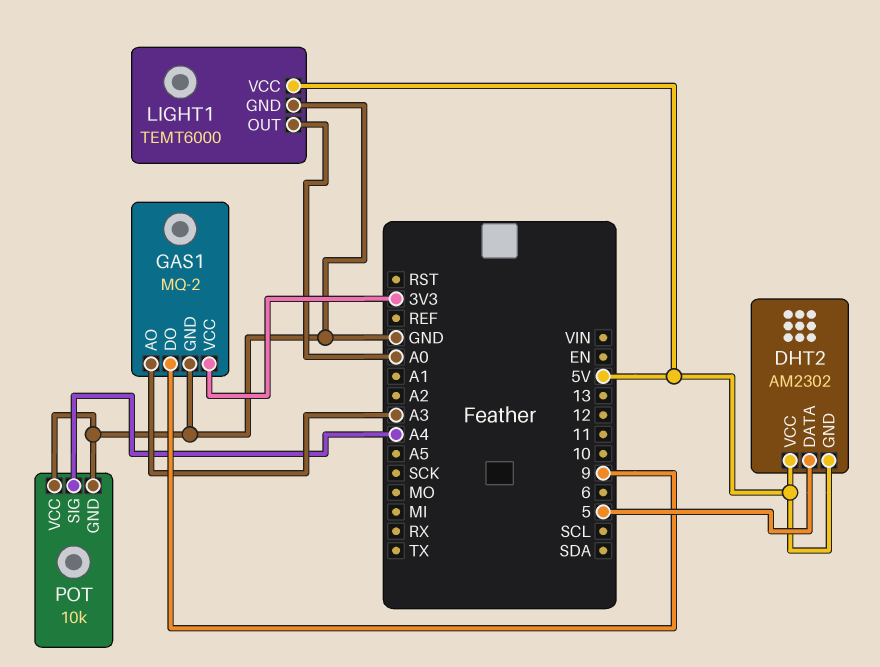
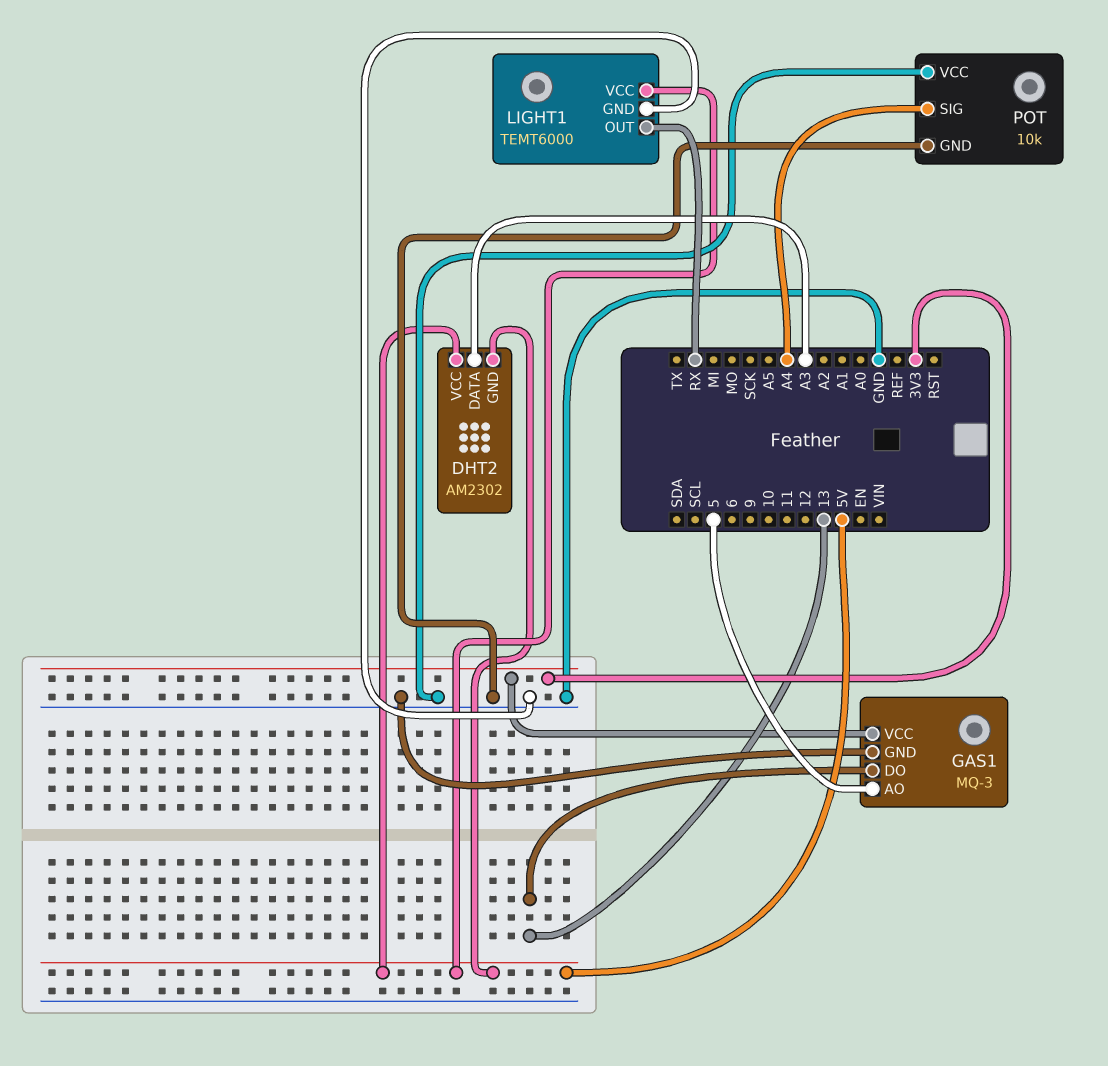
DHT2 pin DATA: 5 -> A3
GAS1: MQ-2 -> MQ-3
GAS1 pin AO: A3 -> 5
GAS1 pin DO: 9 -> 13
LIGHT1 pin OUT: A0 -> RX

